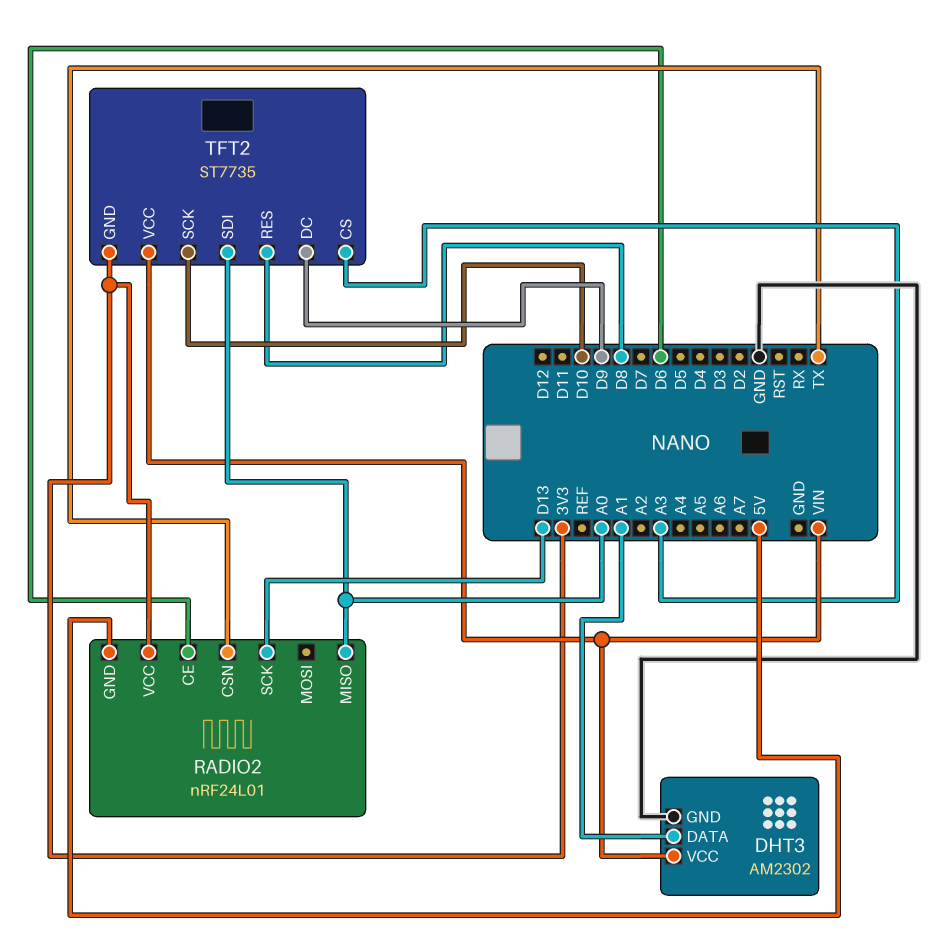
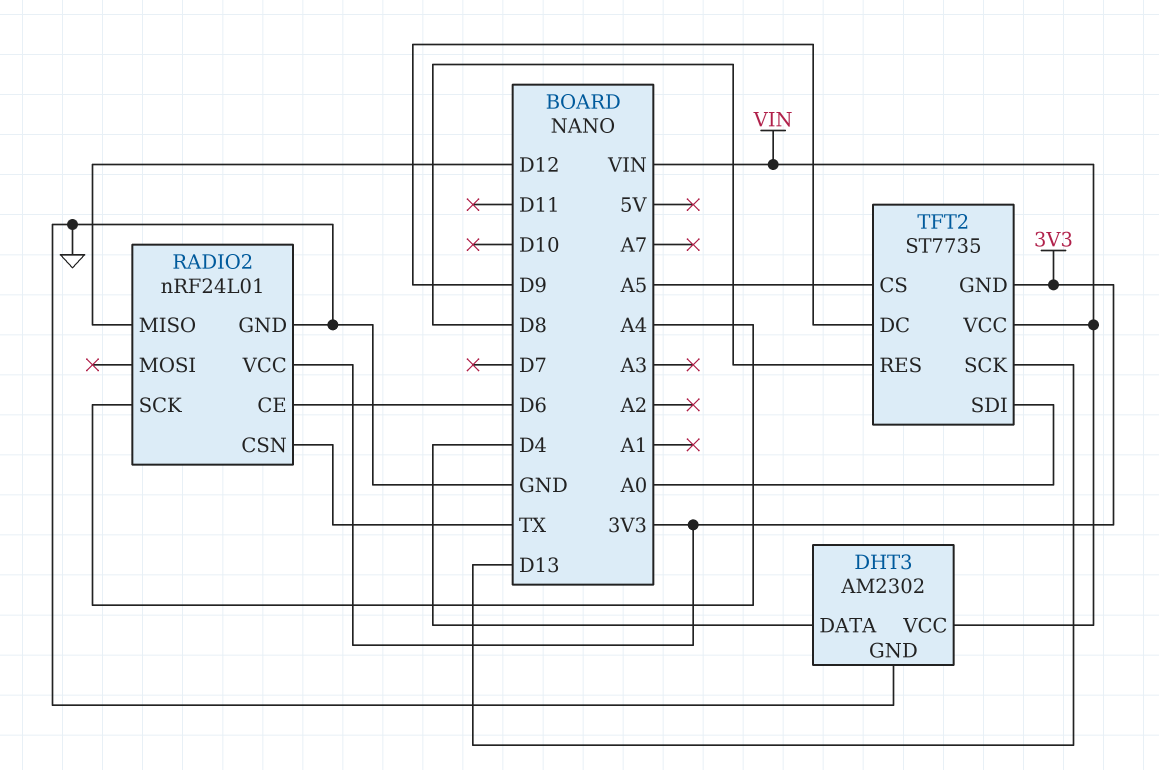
DHT3 pin DATA: A1 -> D4
RADIO2 pin GND: 5V -> GND
RADIO2 pin MISO: A0 -> D12
RADIO2 pin SCK: D13 -> A4
TFT2 pin CS: A3 -> A5
TFT2 pin SCK: D10 -> D13

